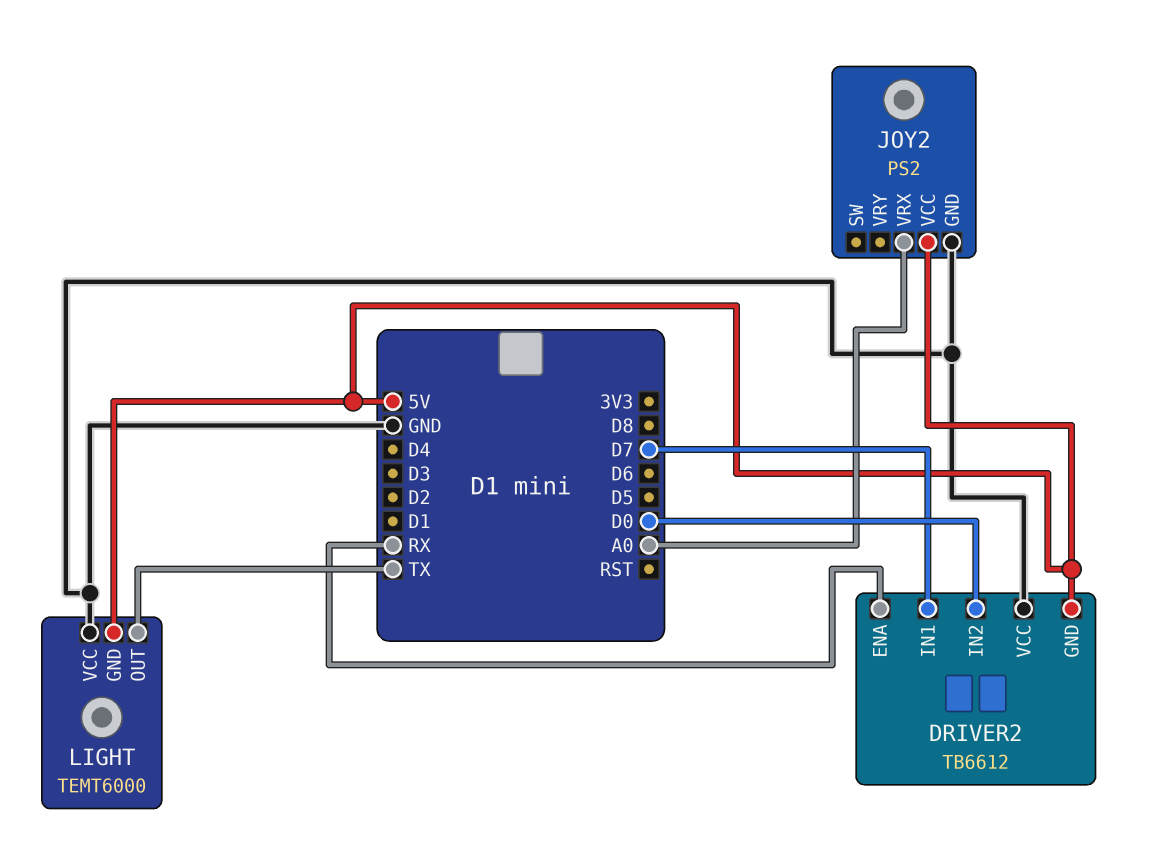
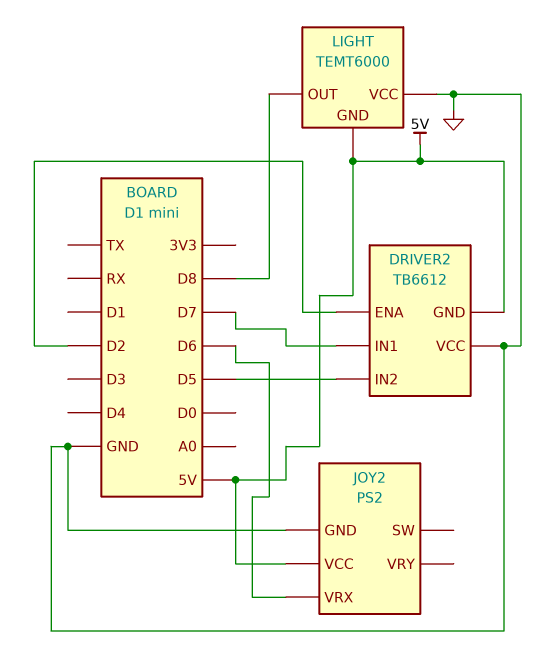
DRIVER2 pin ENA: RX -> D2
DRIVER2 pin IN2: D0 -> D5
JOY2 pin VRX: A0 -> D6
LIGHT pin OUT: TX -> D8

